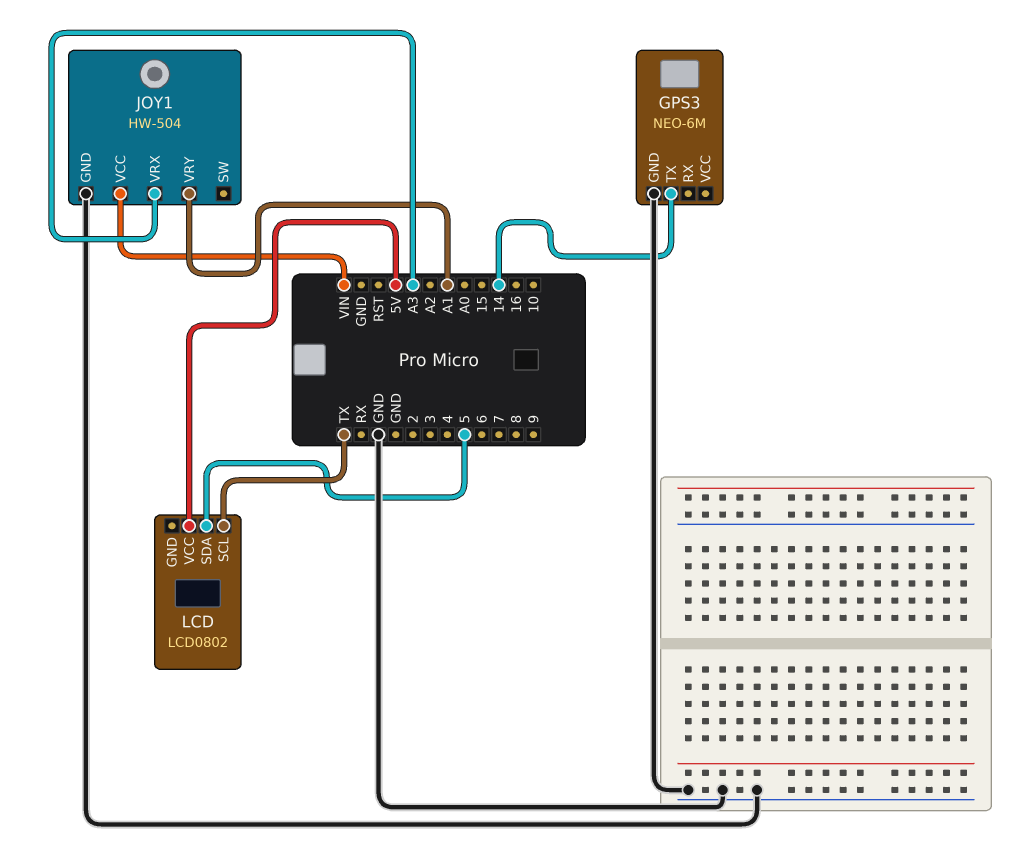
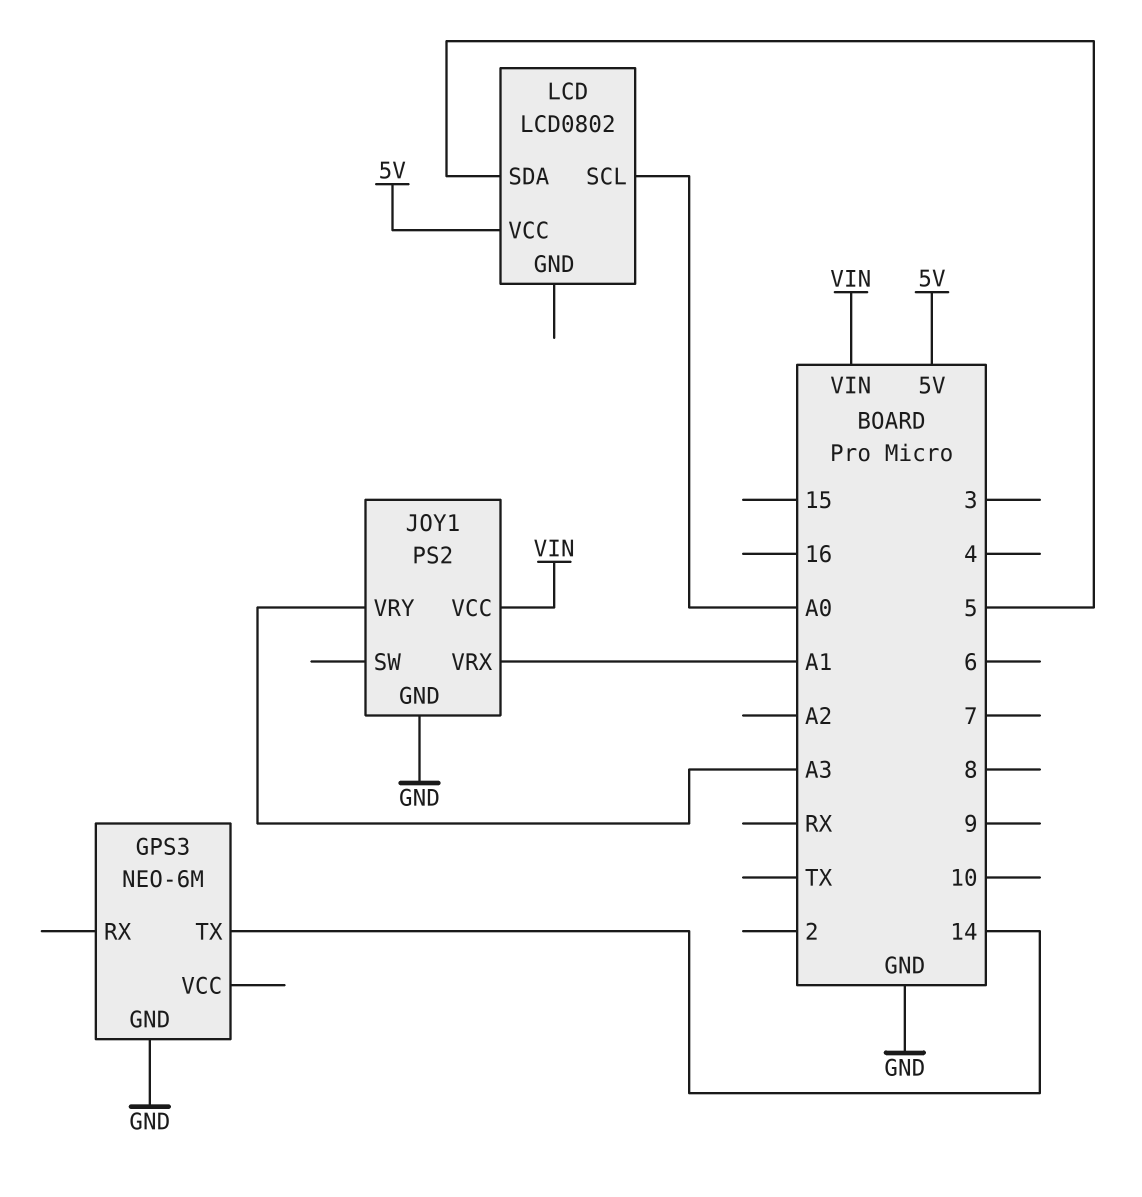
JOY1: HW-504 -> PS2
JOY1 pin VRX: A3 -> A1
JOY1 pin VRY: A1 -> A3
LCD pin SCL: TX -> A0

